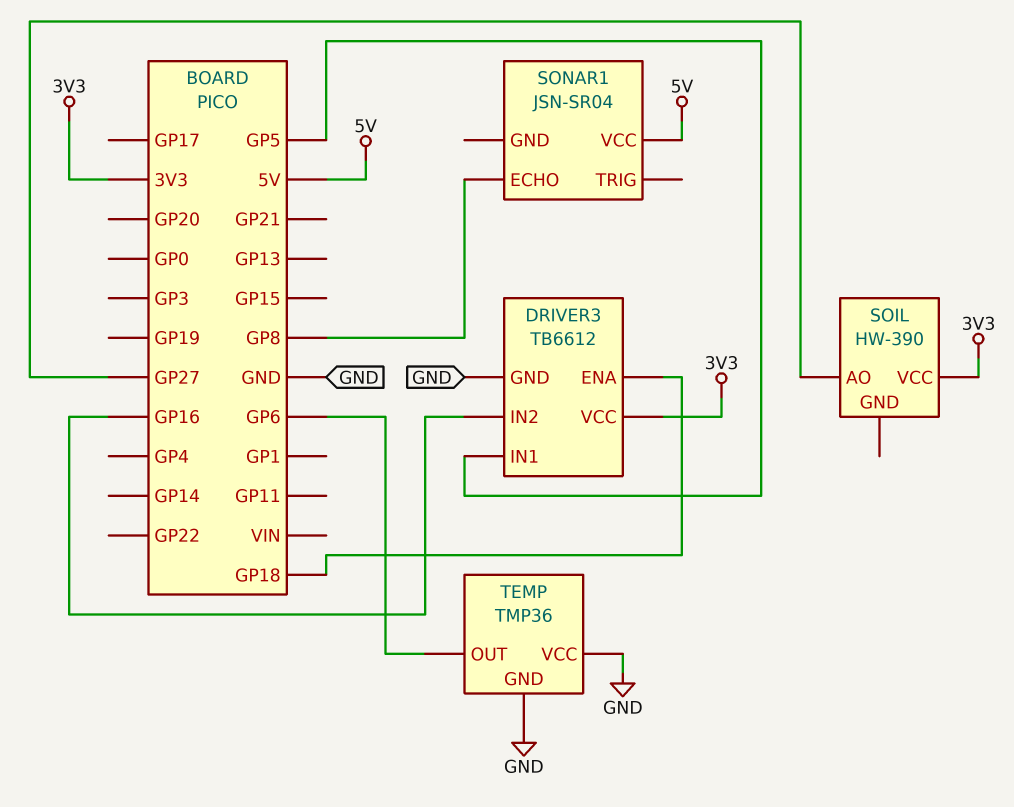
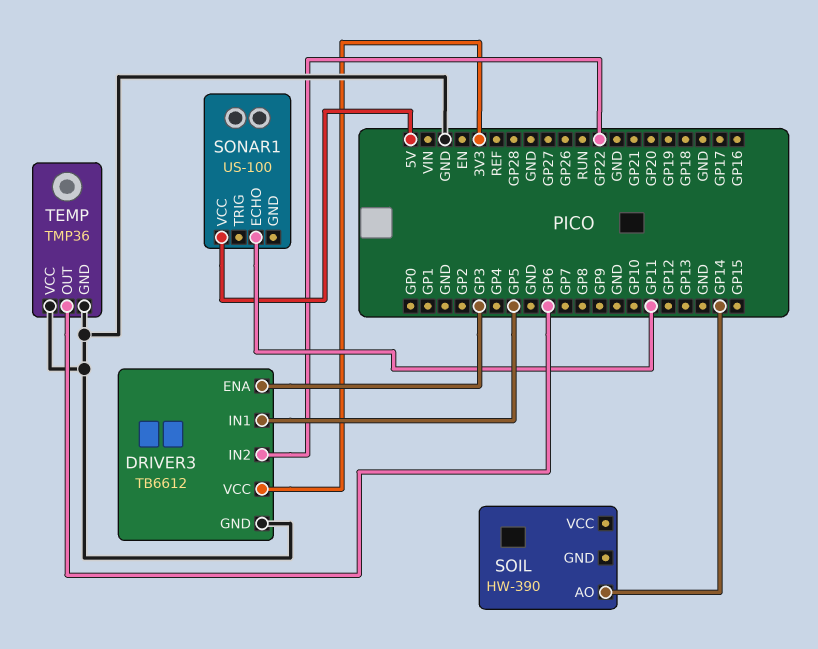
DRIVER3 pin ENA: GP18 -> GP3
DRIVER3 pin IN2: GP16 -> GP22
SOIL pin AO: GP27 -> GP14
SOIL pin VCC: 3V3 -> none
SONAR1: JSN-SR04 -> US-100
SONAR1 pin ECHO: GP8 -> GP11

